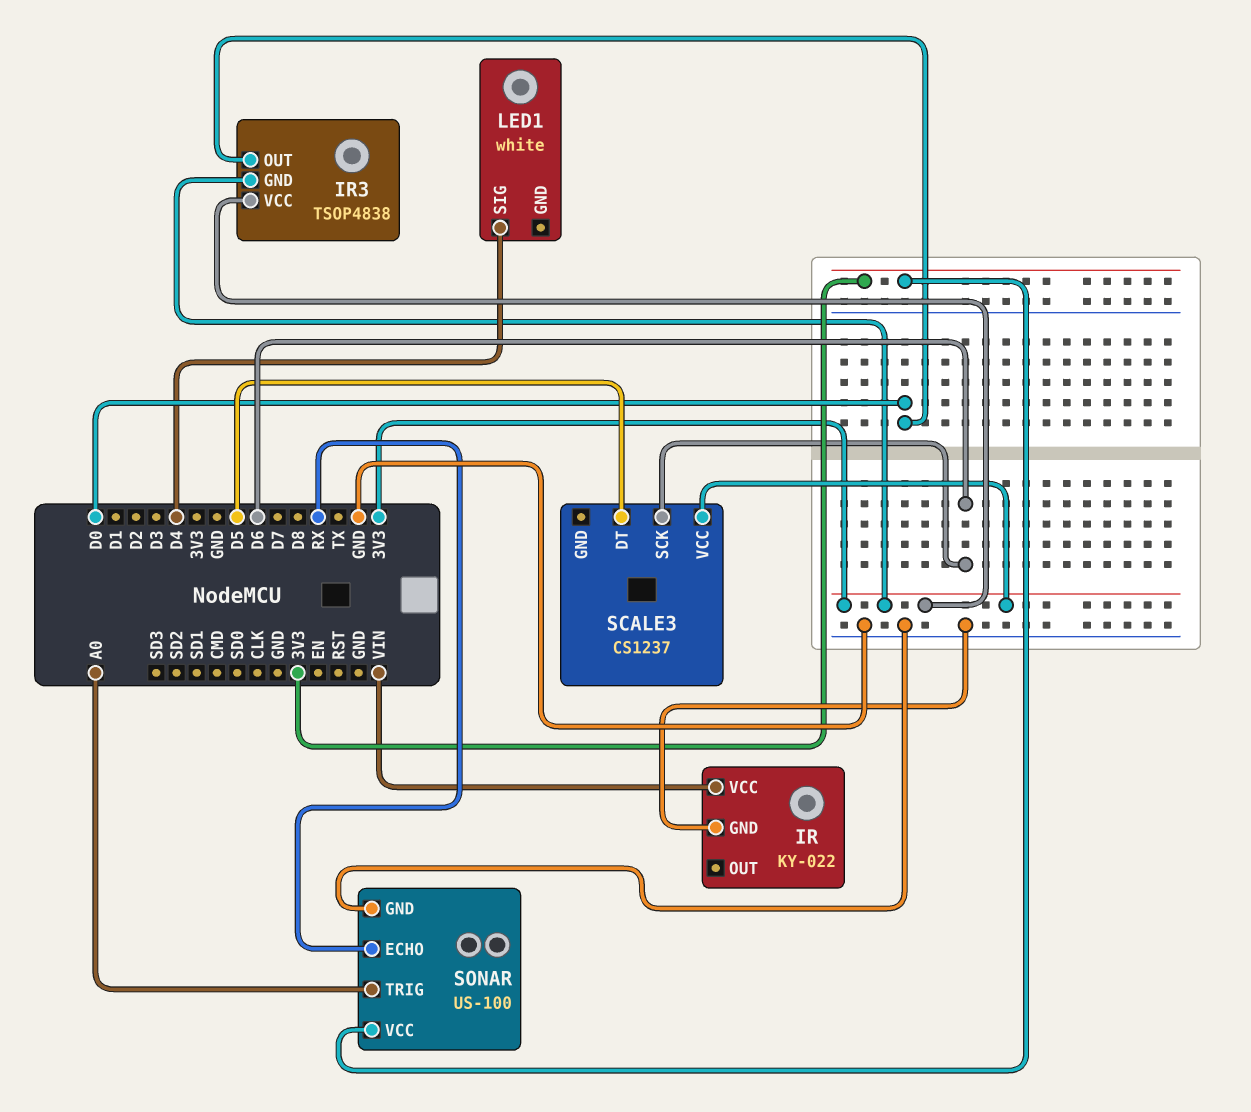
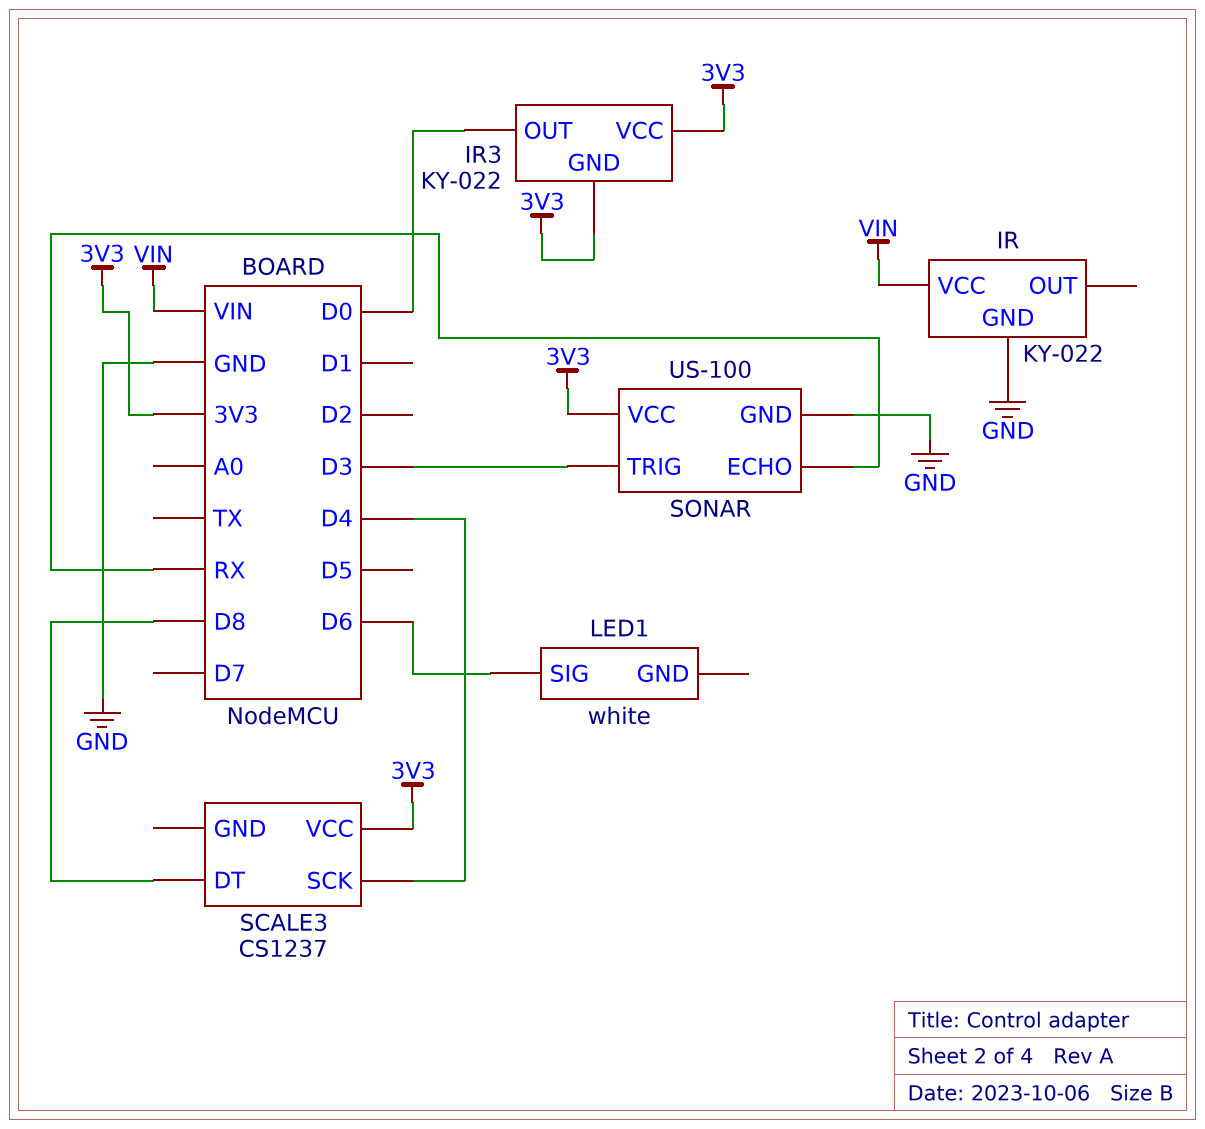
IR3: TSOP4838 -> KY-022
LED1 pin SIG: D4 -> D6
SCALE3 pin DT: D5 -> D8
SCALE3 pin SCK: D6 -> D4
SONAR pin TRIG: A0 -> D3

